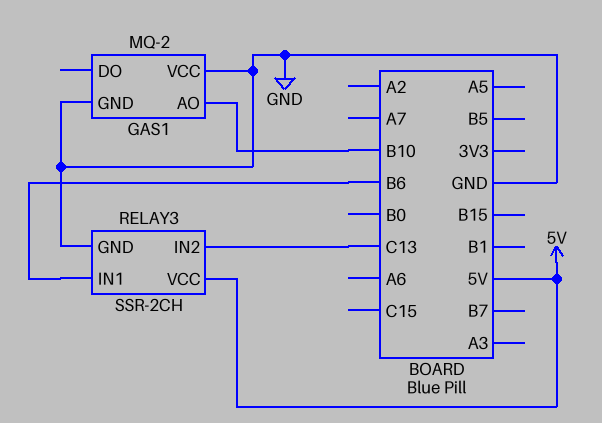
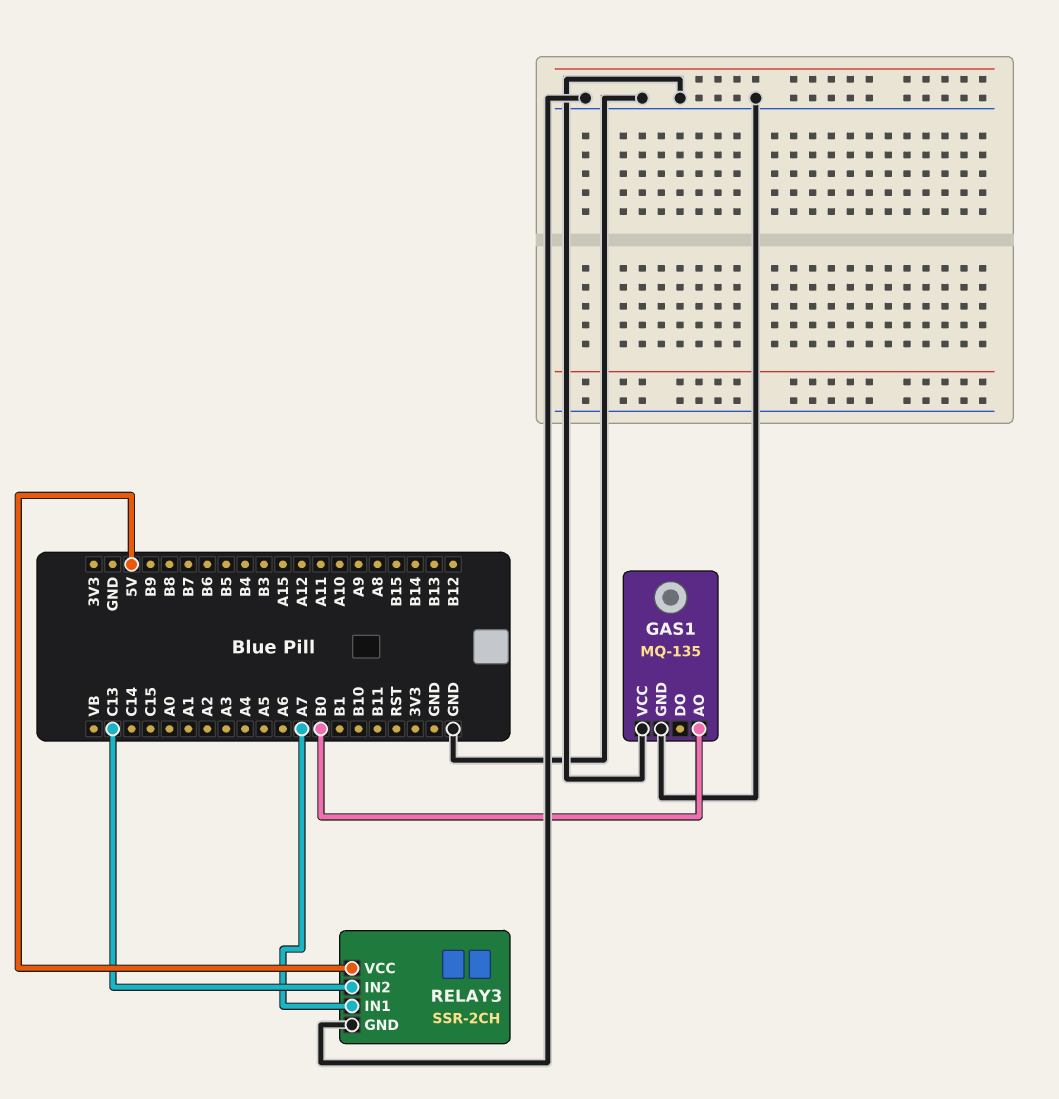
GAS1: MQ-2 -> MQ-135
GAS1 pin AO: B10 -> B0
RELAY3 pin IN1: B6 -> A7

